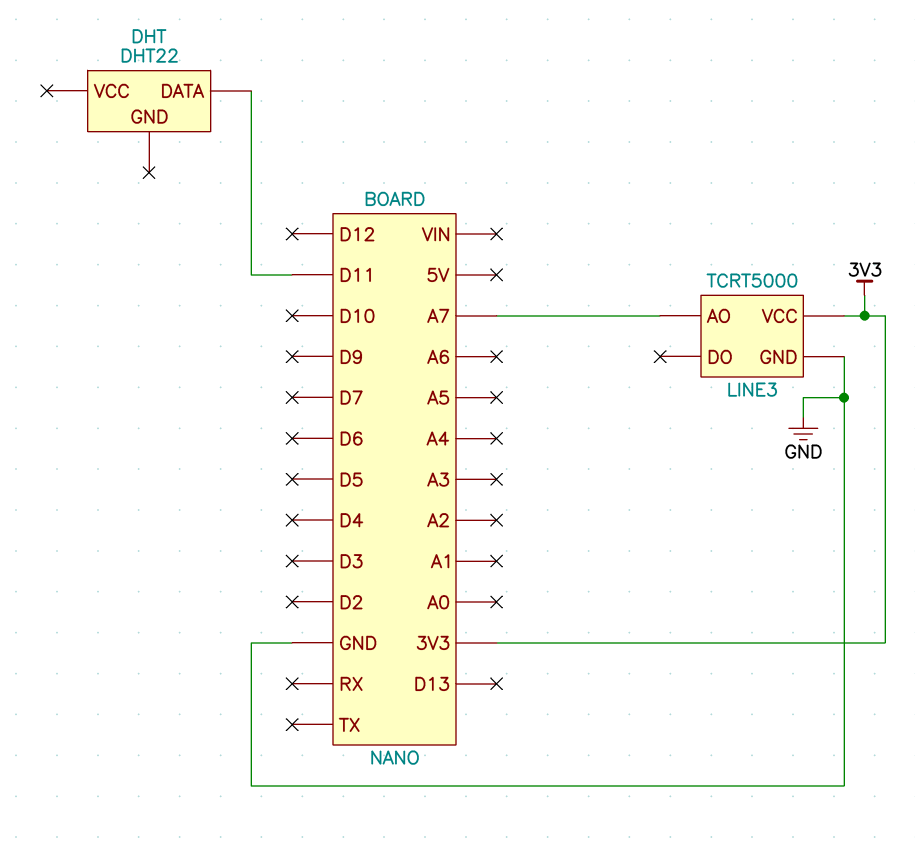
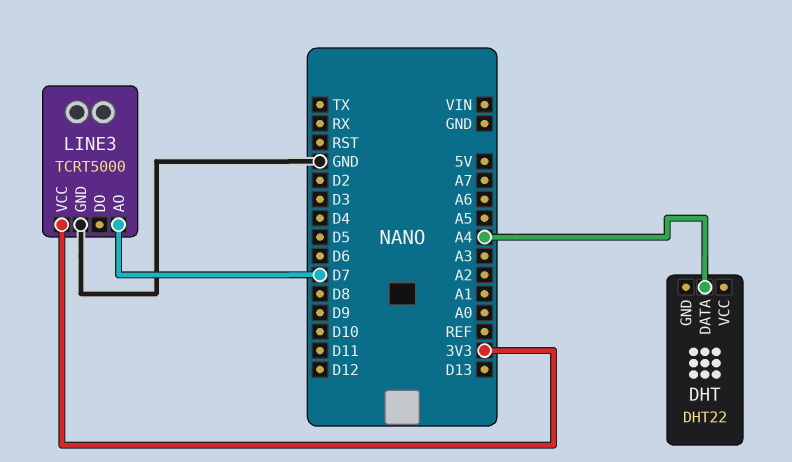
DHT pin DATA: D11 -> A4
LINE3 pin AO: A7 -> D7

